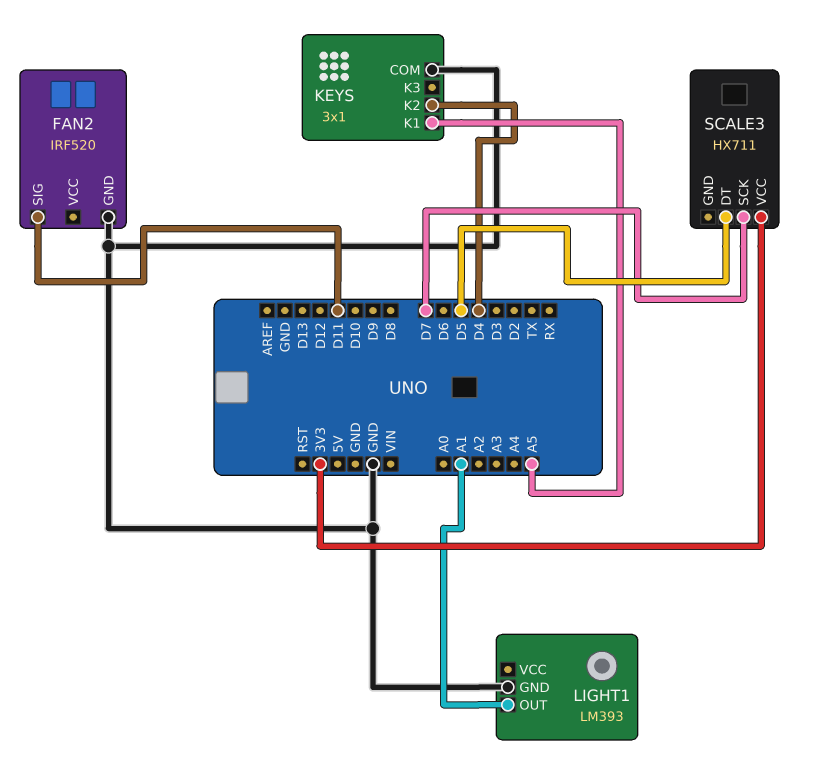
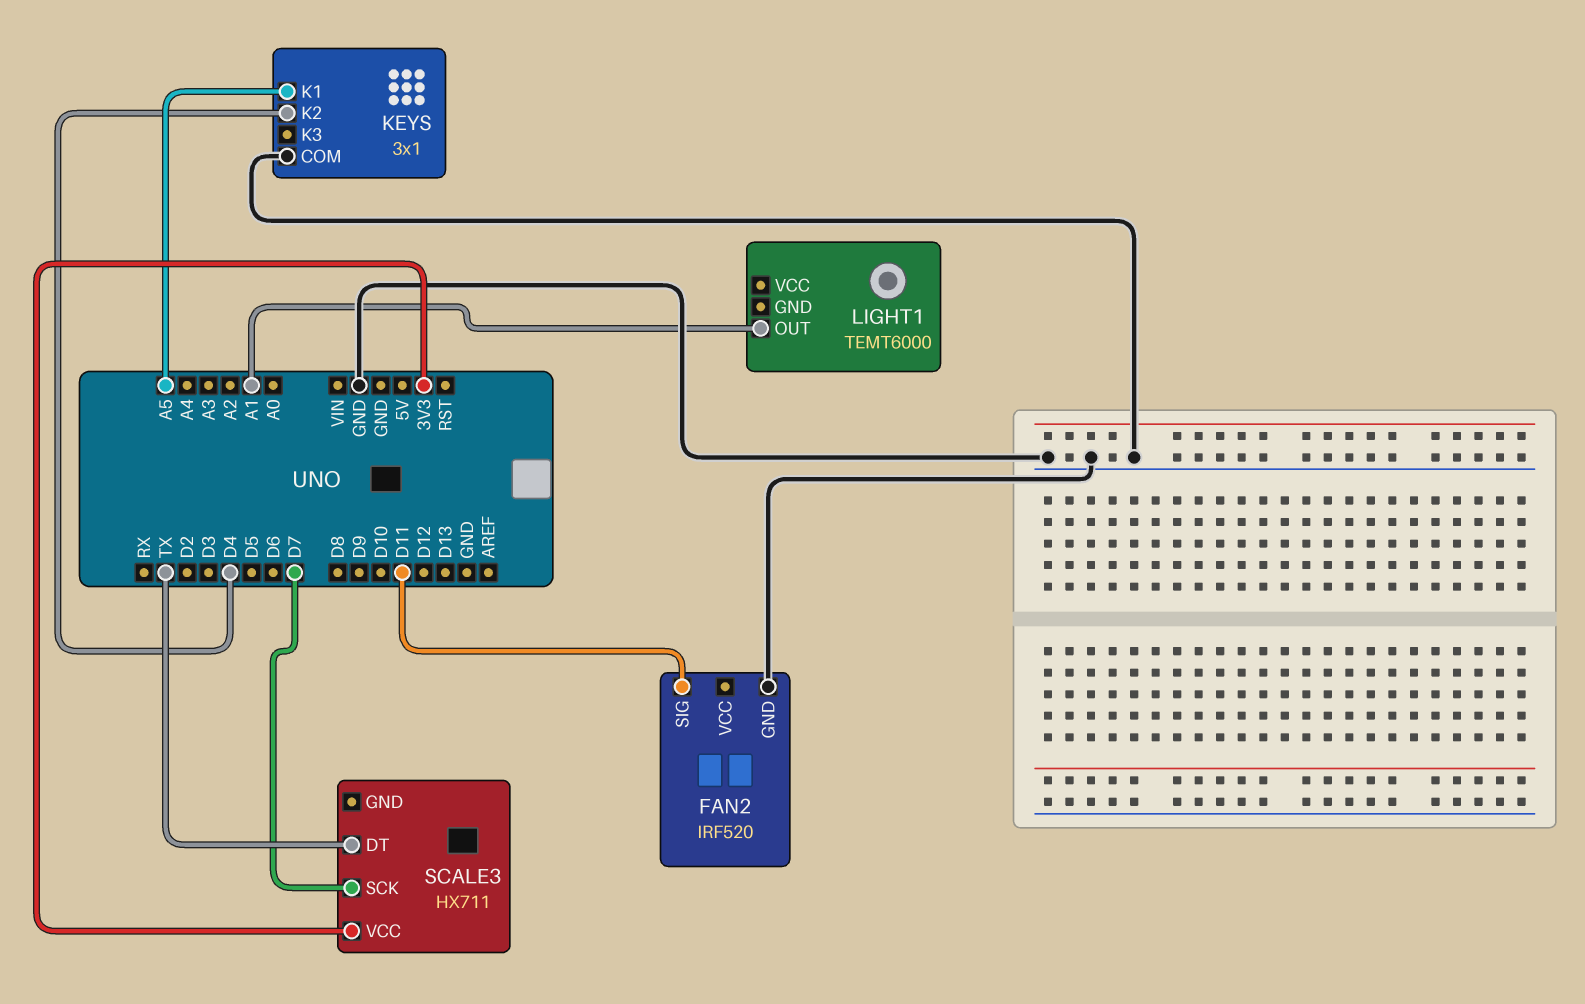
LIGHT1: LM393 -> TEMT6000
LIGHT1 pin GND: GND -> none
SCALE3 pin DT: D5 -> TX

